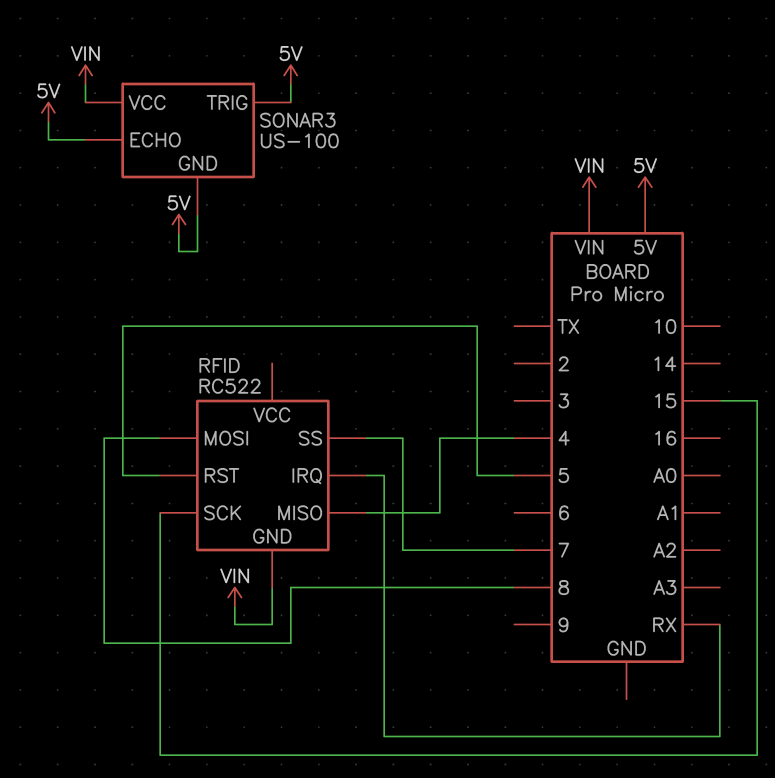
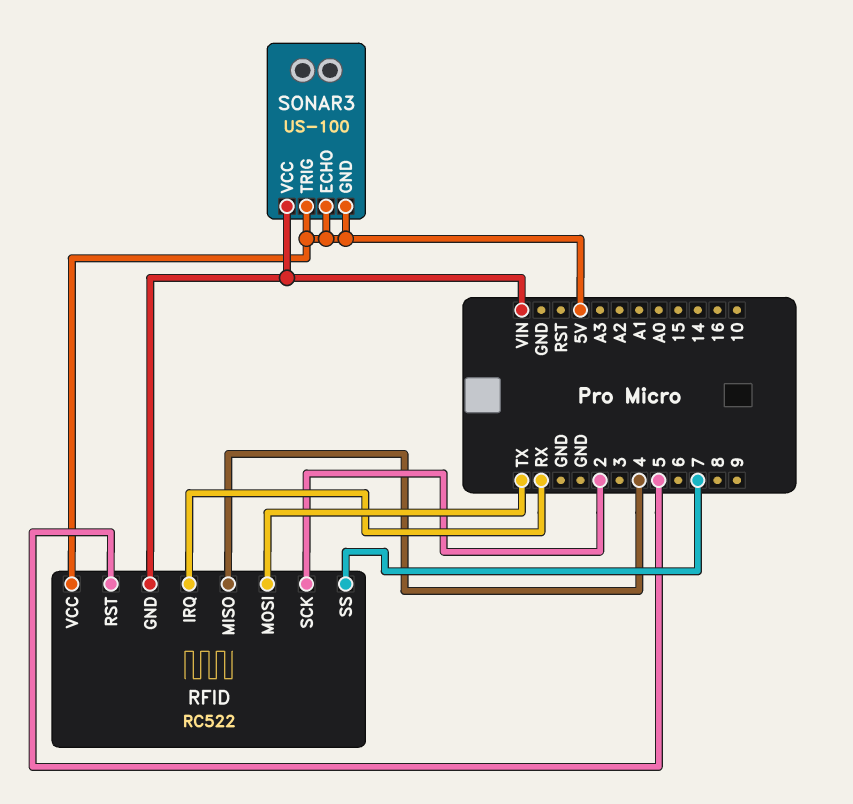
RFID pin MOSI: 8 -> TX
RFID pin SCK: 15 -> 2
RFID pin VCC: none -> 5V

